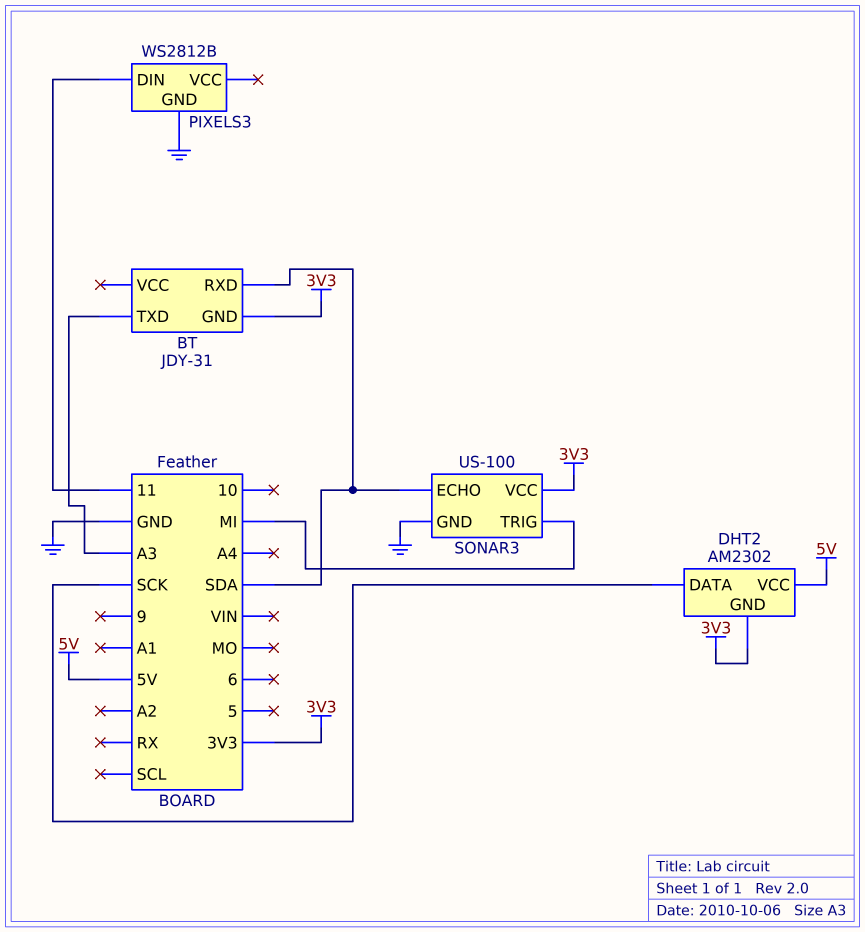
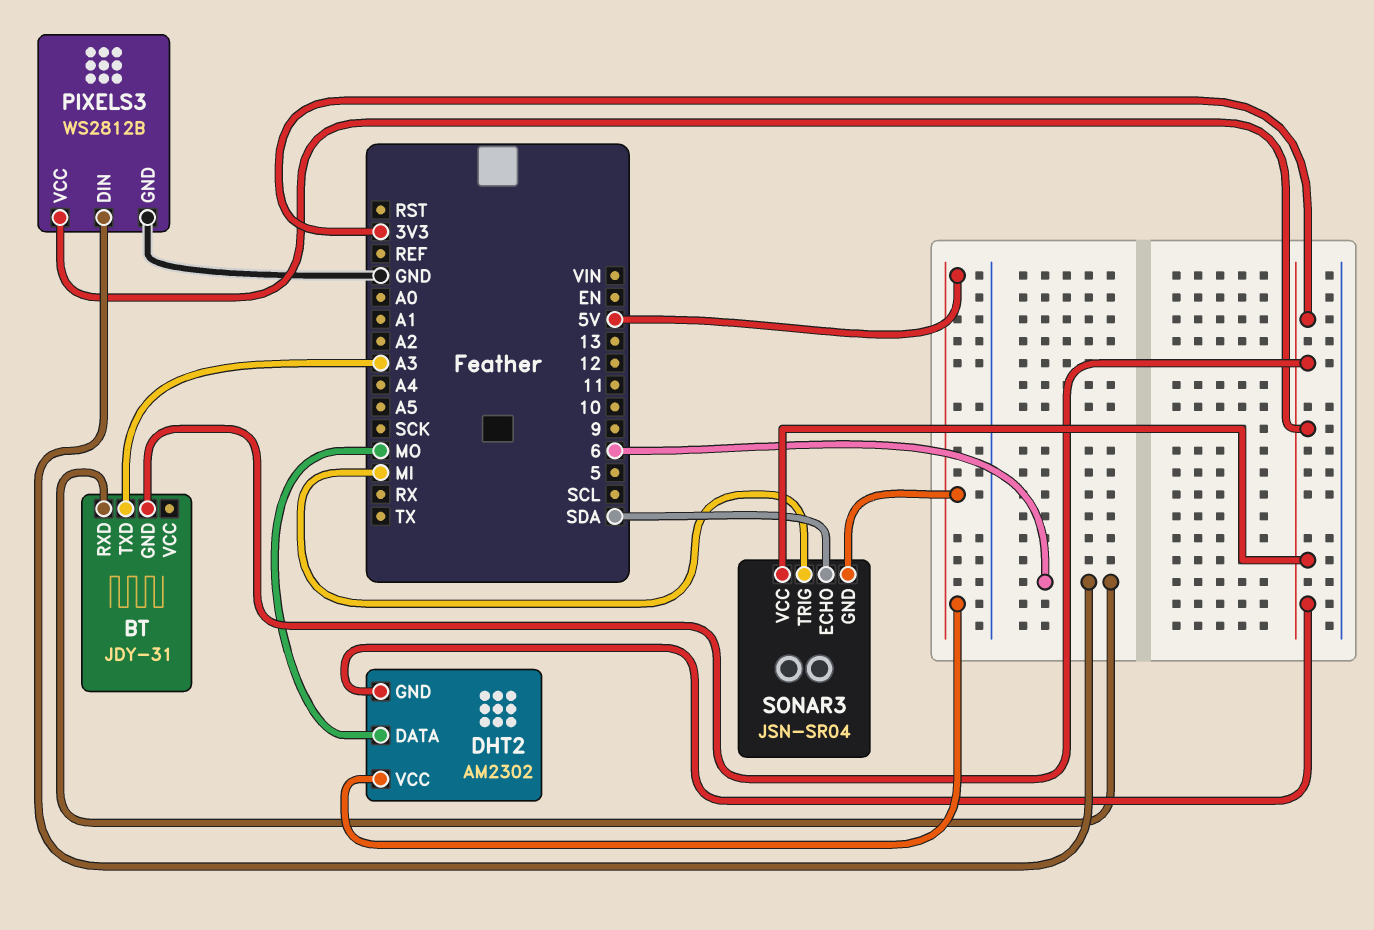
BT pin RXD: SDA -> 6
DHT2 pin DATA: SCK -> MO
PIXELS3 pin DIN: 11 -> 6
PIXELS3 pin VCC: none -> 3V3
SONAR3: US-100 -> JSN-SR04
SONAR3 pin GND: GND -> 5V

